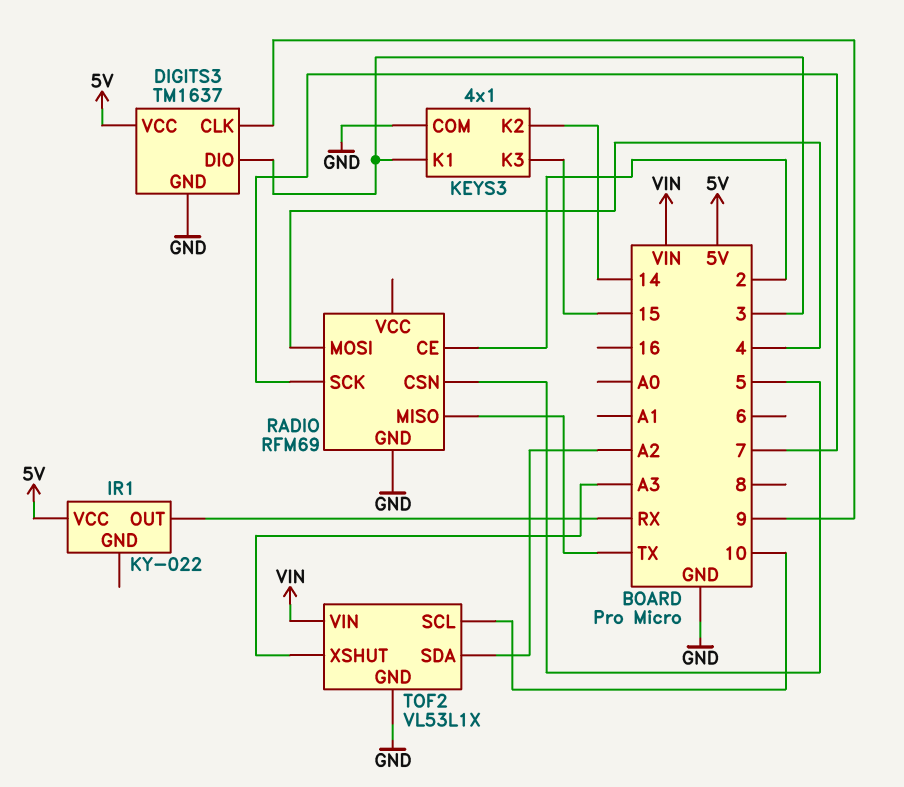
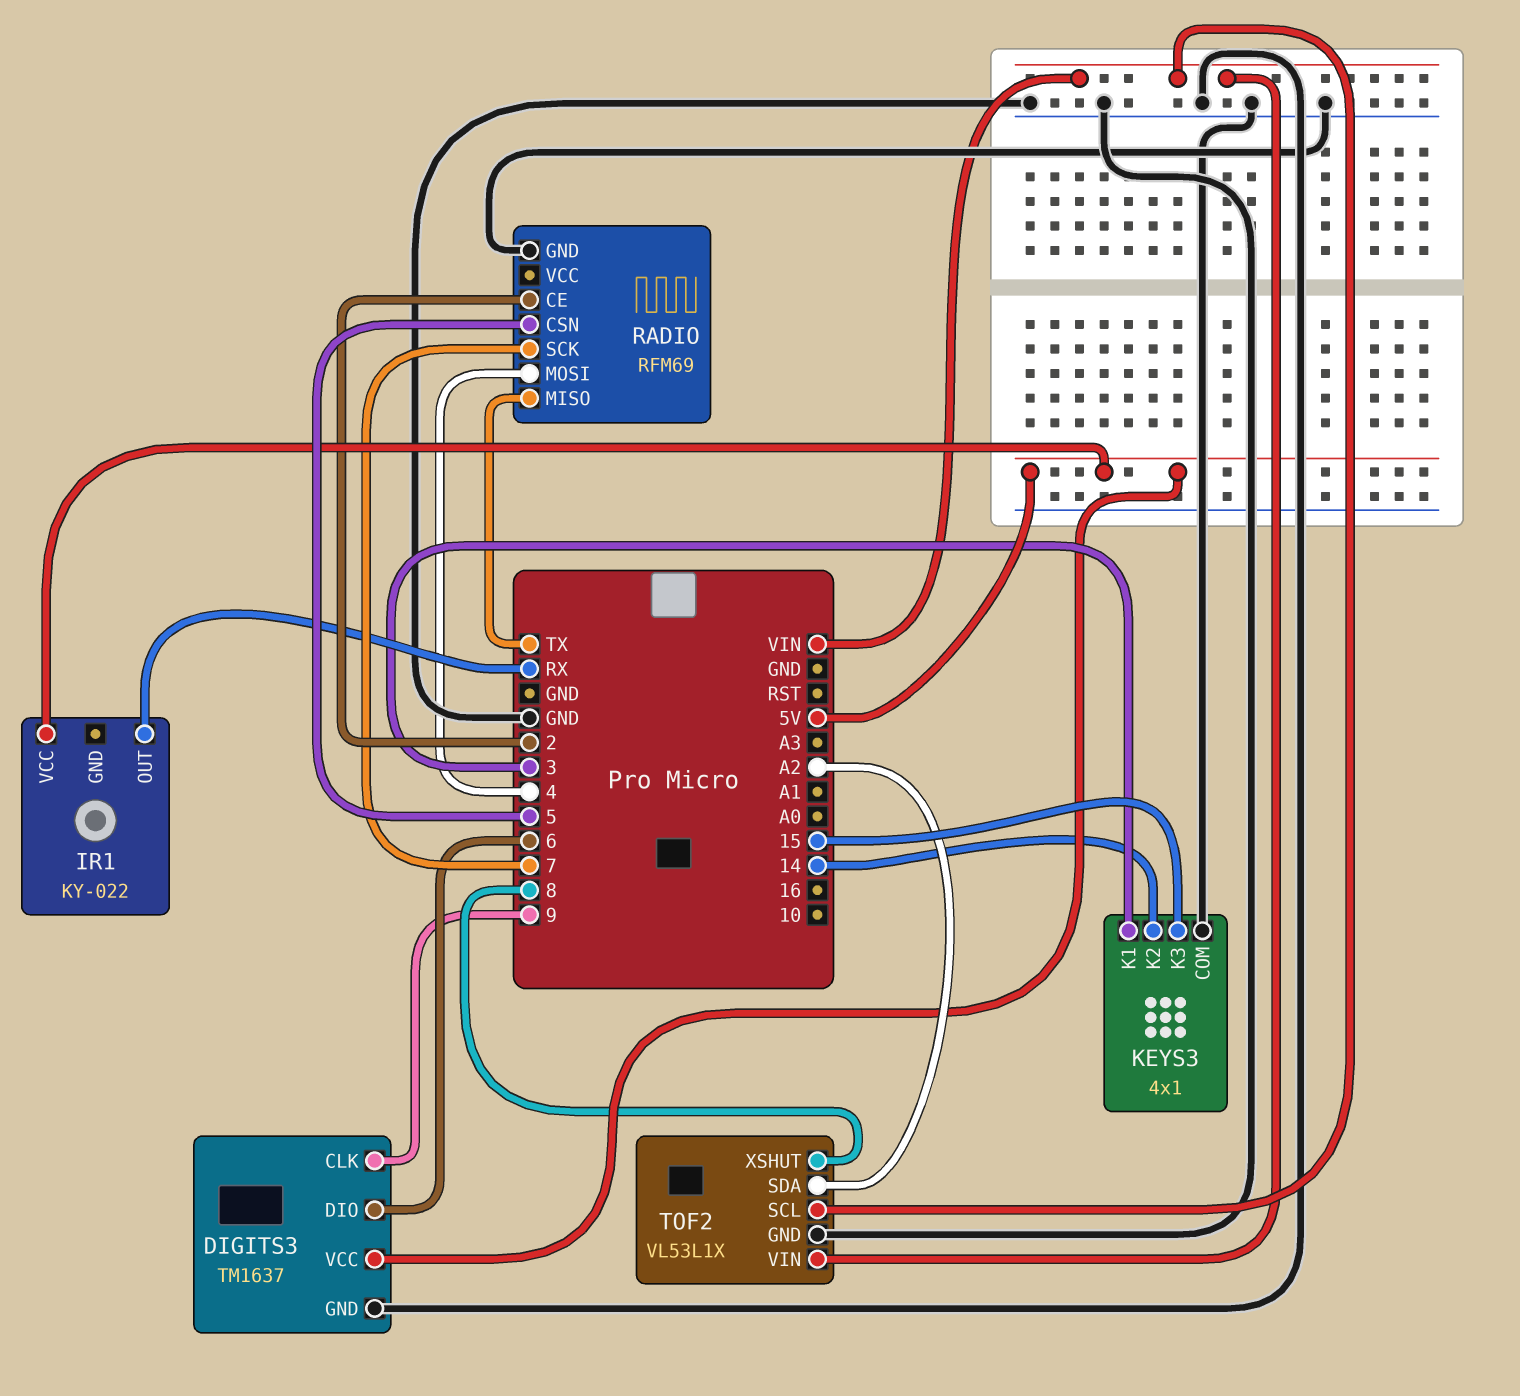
DIGITS3 pin DIO: 3 -> 6
TOF2 pin SCL: 10 -> VIN
TOF2 pin XSHUT: A3 -> 8

